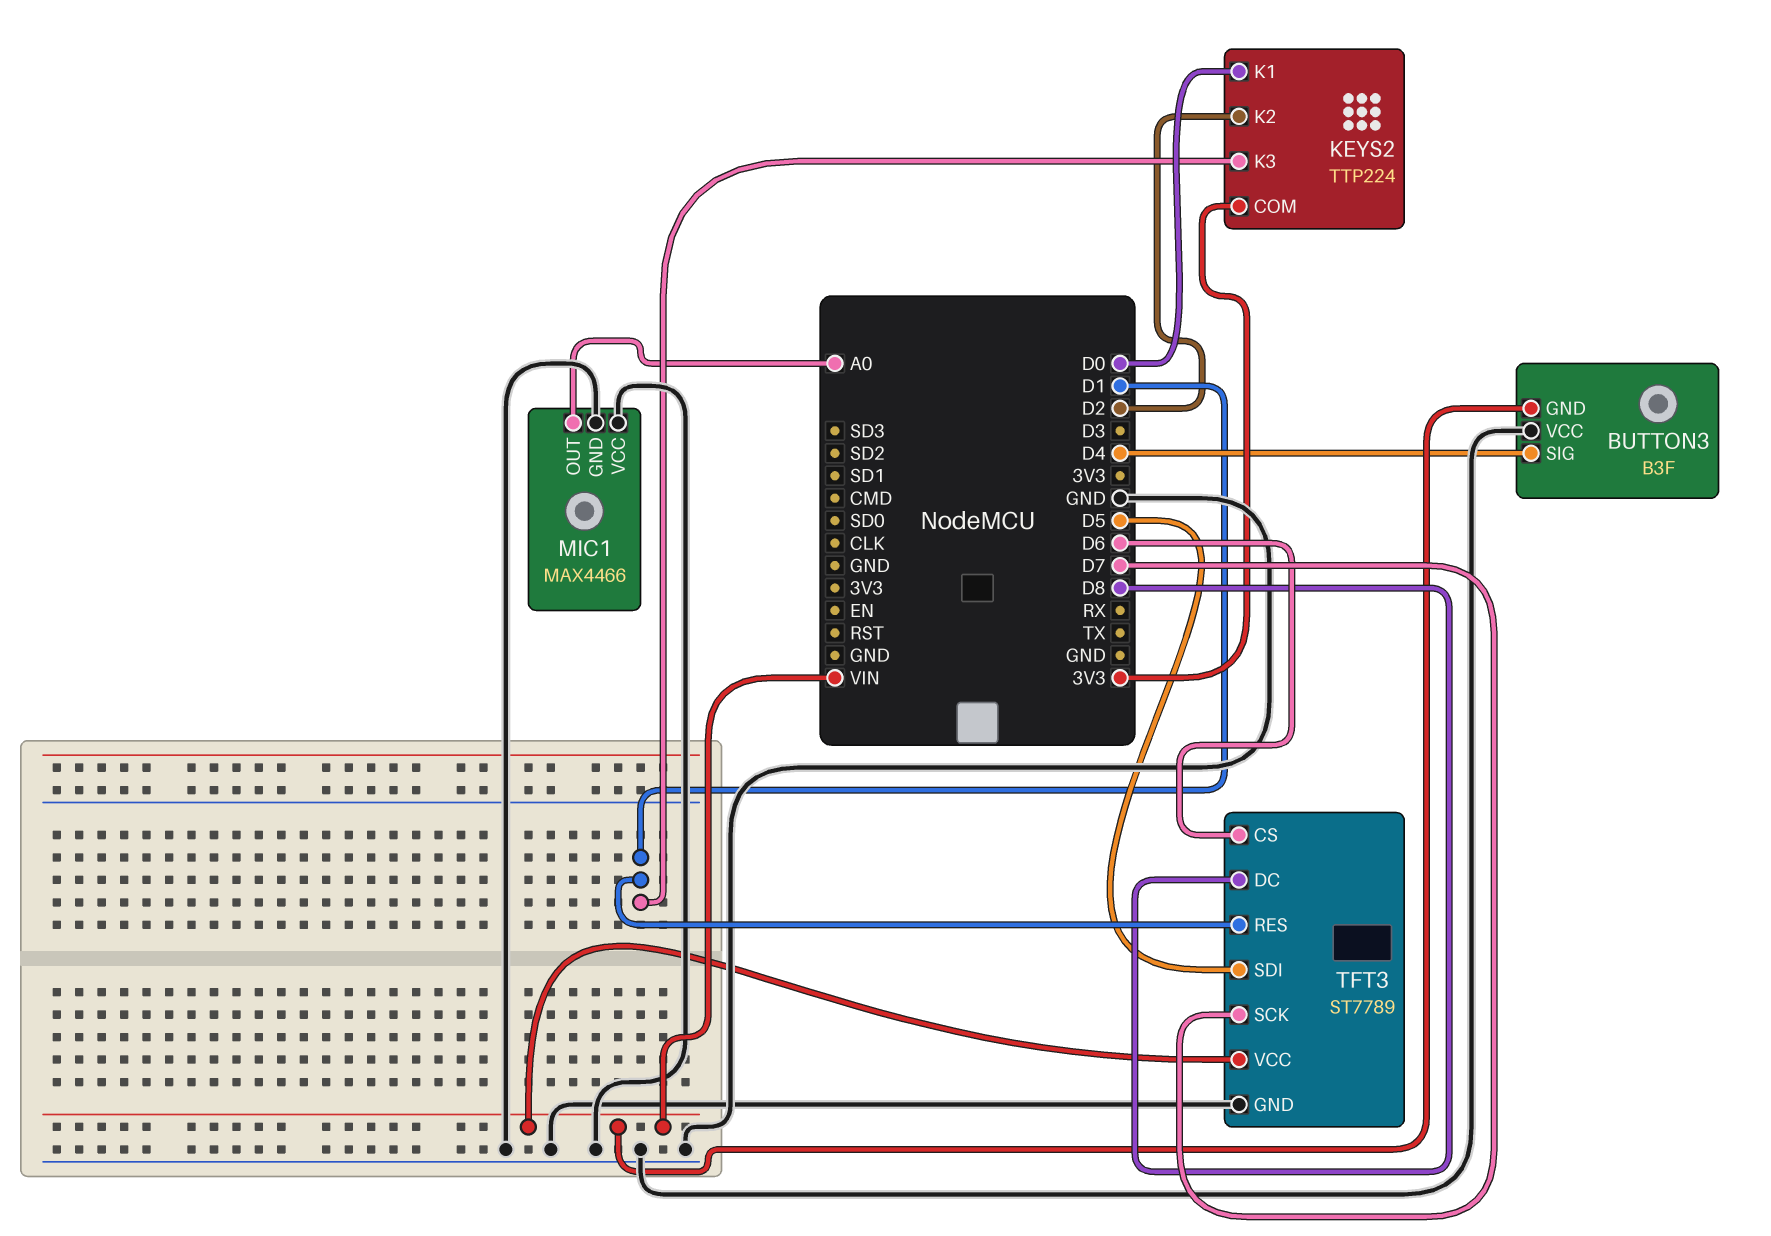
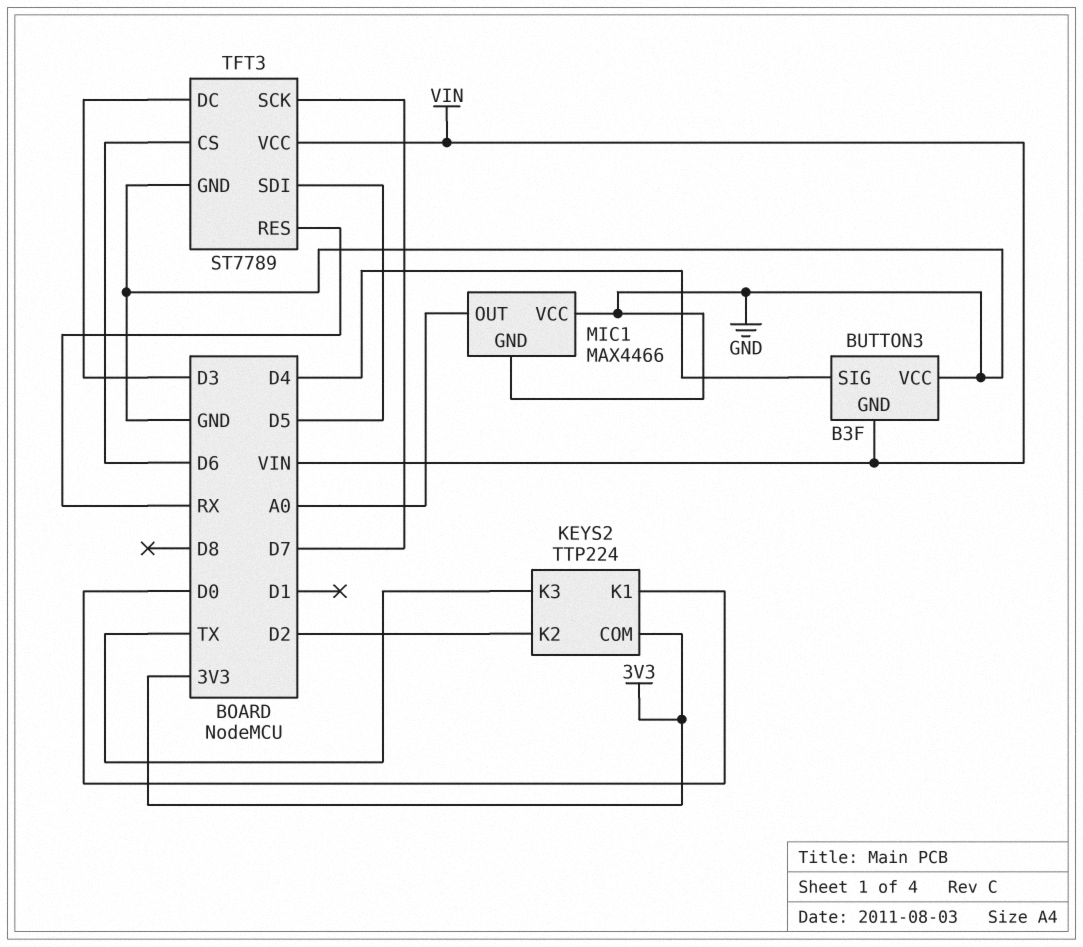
KEYS2 pin K3: D1 -> TX
TFT3 pin DC: D8 -> D3
TFT3 pin RES: D1 -> RX

